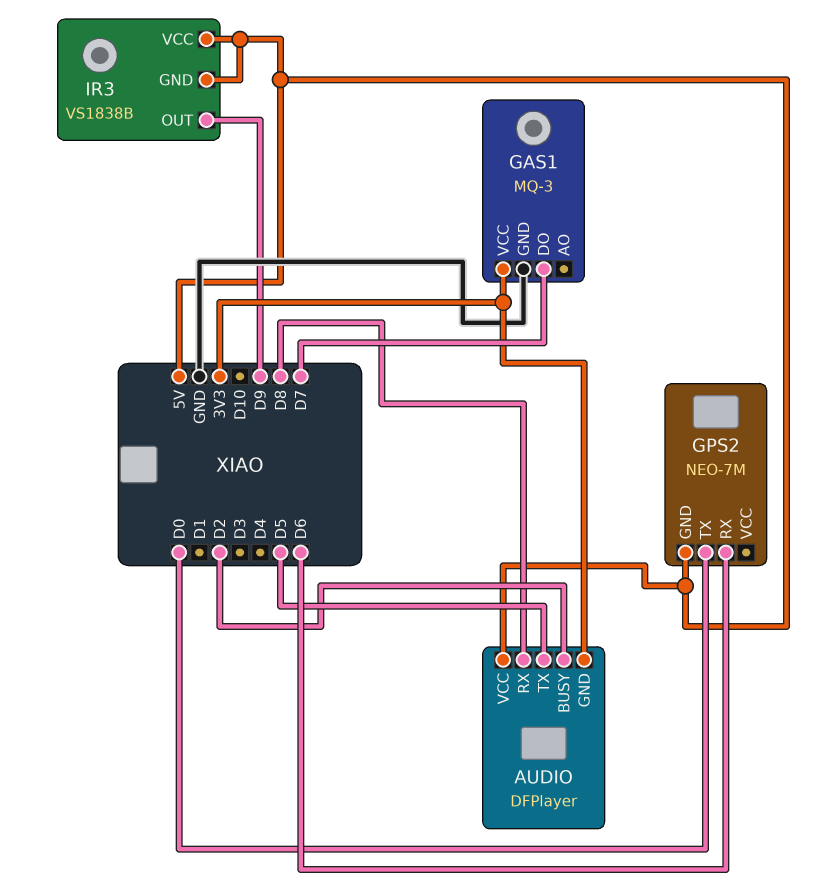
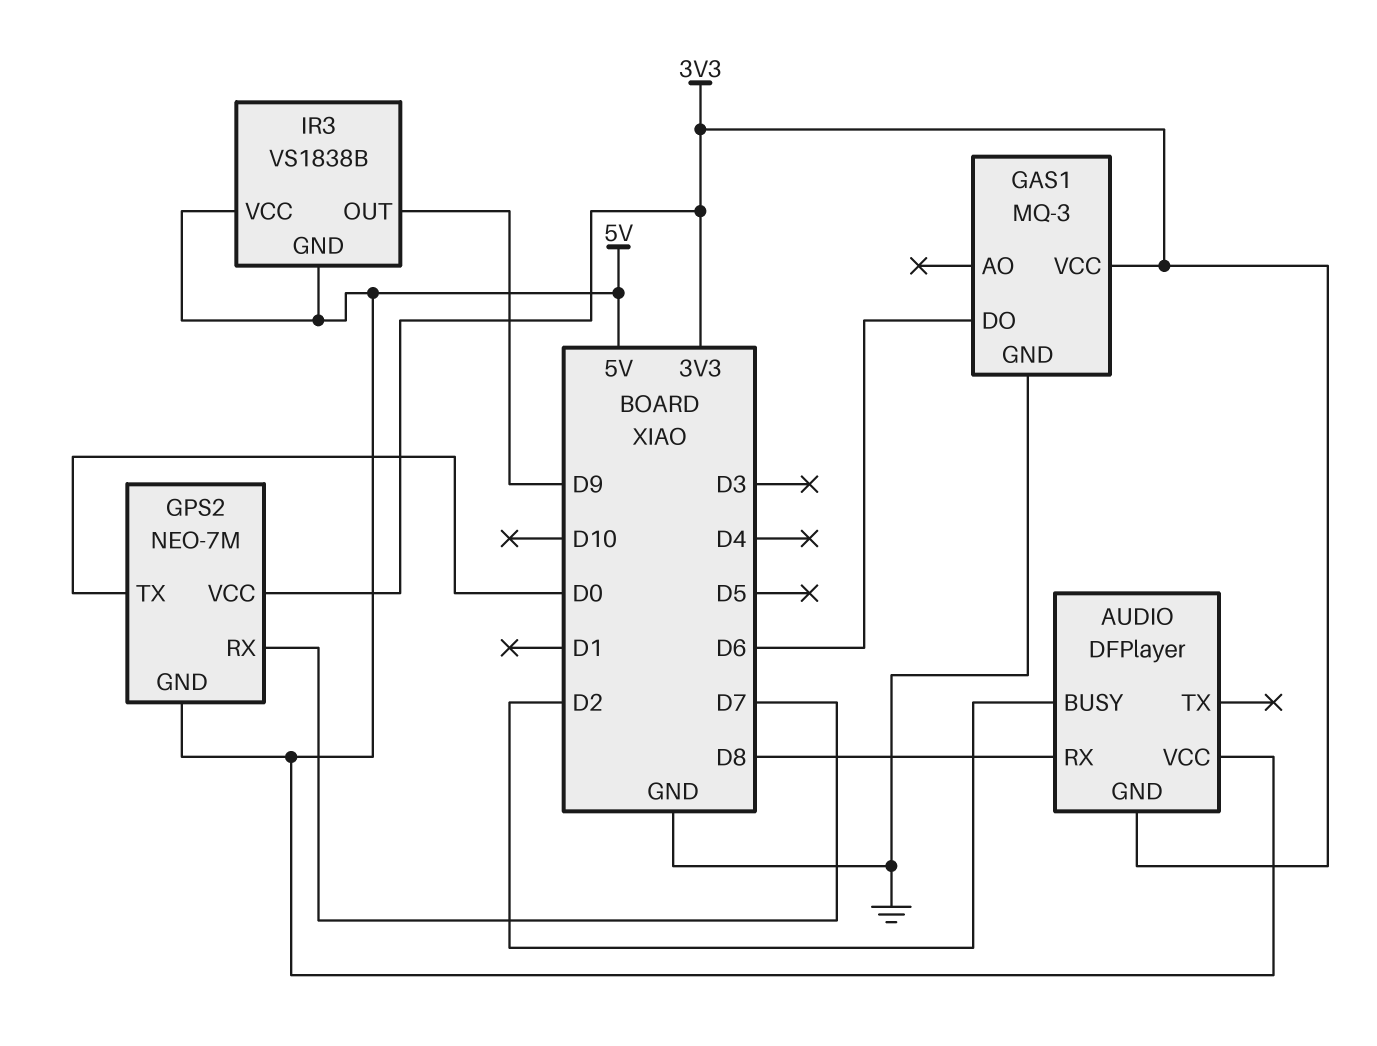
AUDIO pin TX: D5 -> none
GAS1 pin DO: D7 -> D6
GPS2 pin RX: D6 -> D7
GPS2 pin VCC: none -> 3V3

